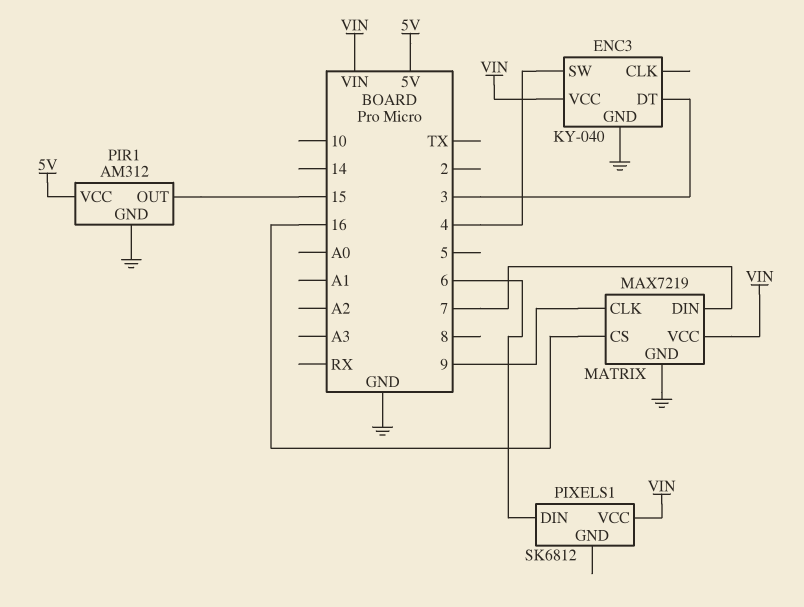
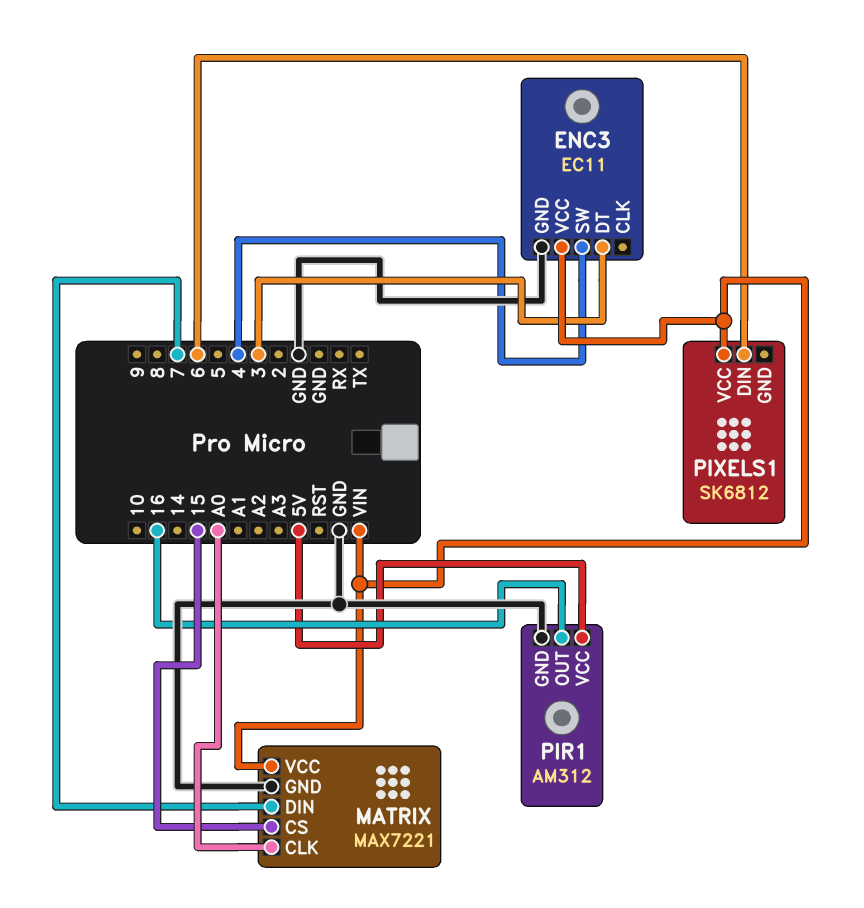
ENC3: KY-040 -> EC11
MATRIX: MAX7219 -> MAX7221
MATRIX pin CLK: 9 -> A0
MATRIX pin CS: 16 -> 15
PIR1 pin OUT: 15 -> 16

